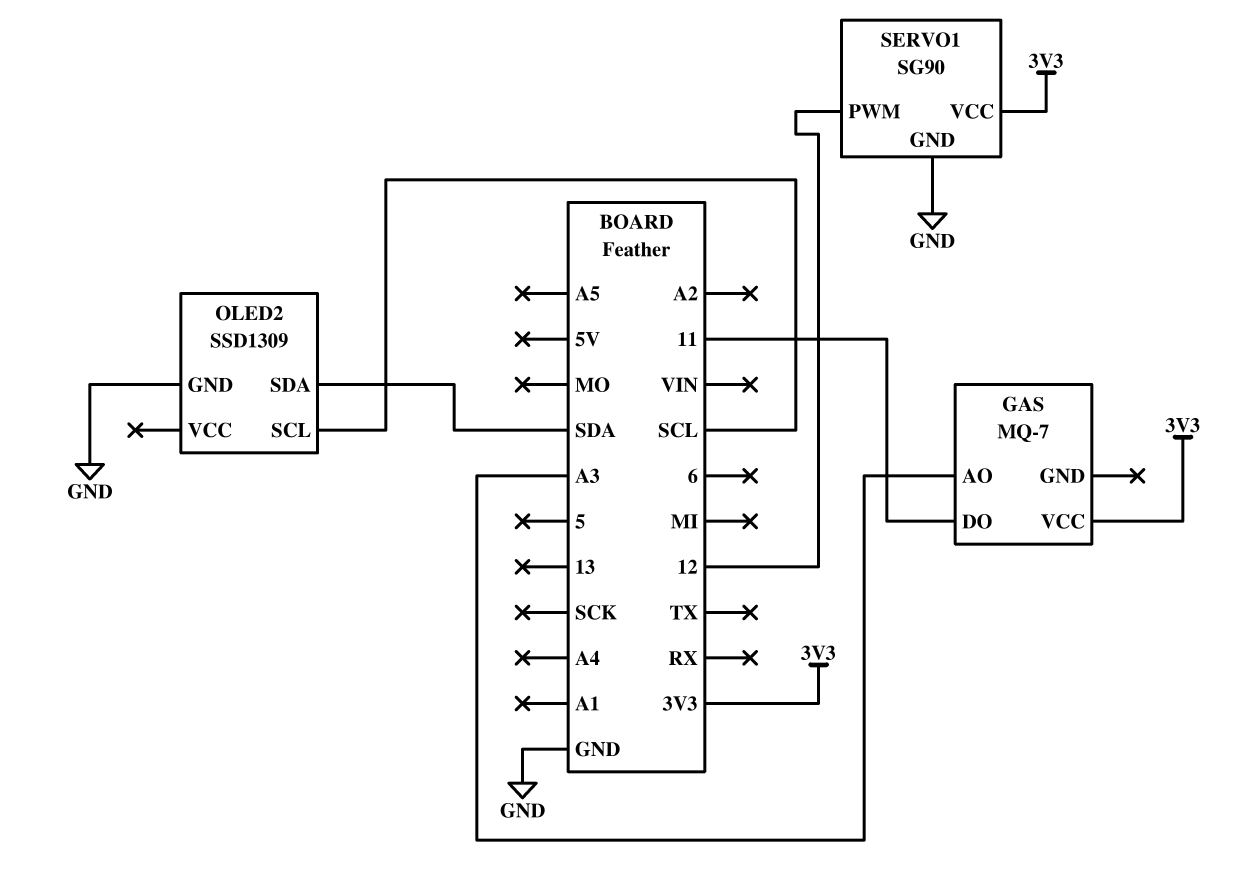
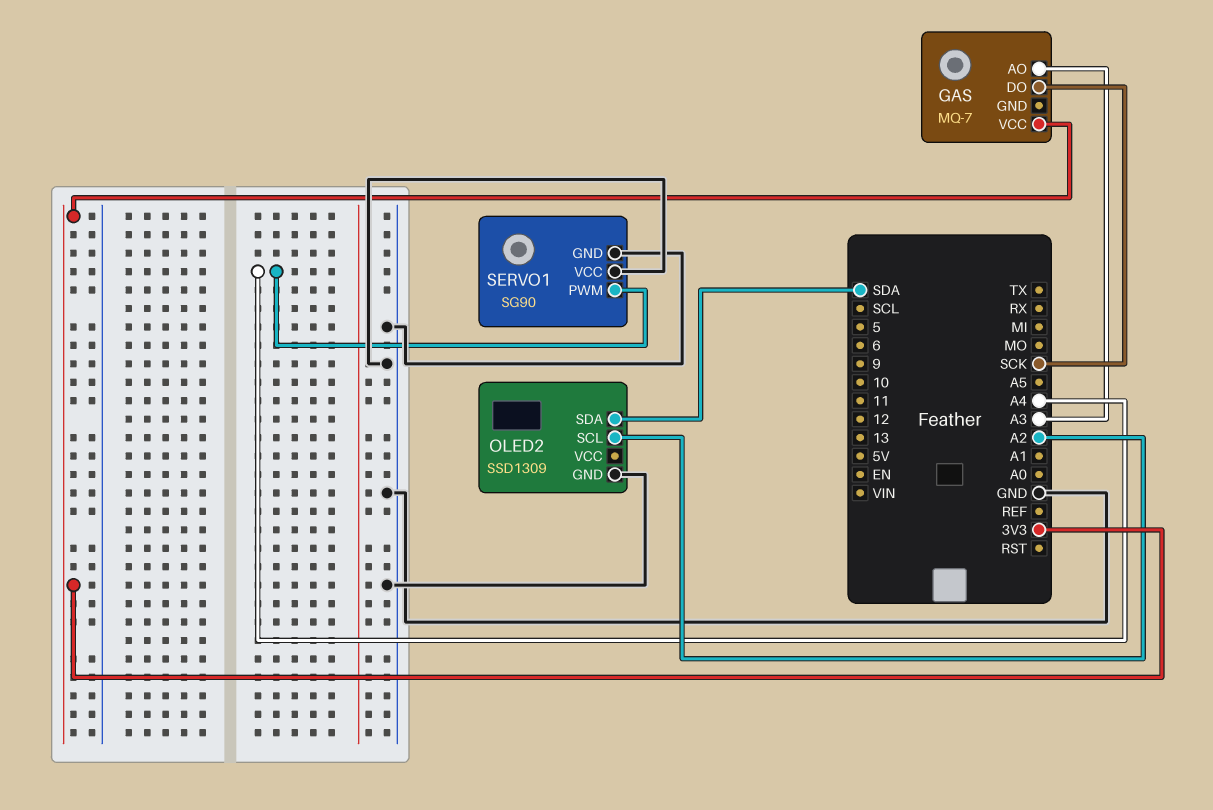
GAS pin DO: 11 -> SCK
OLED2 pin SCL: SCL -> A2
SERVO1 pin PWM: 12 -> A4
SERVO1 pin VCC: 3V3 -> GND

